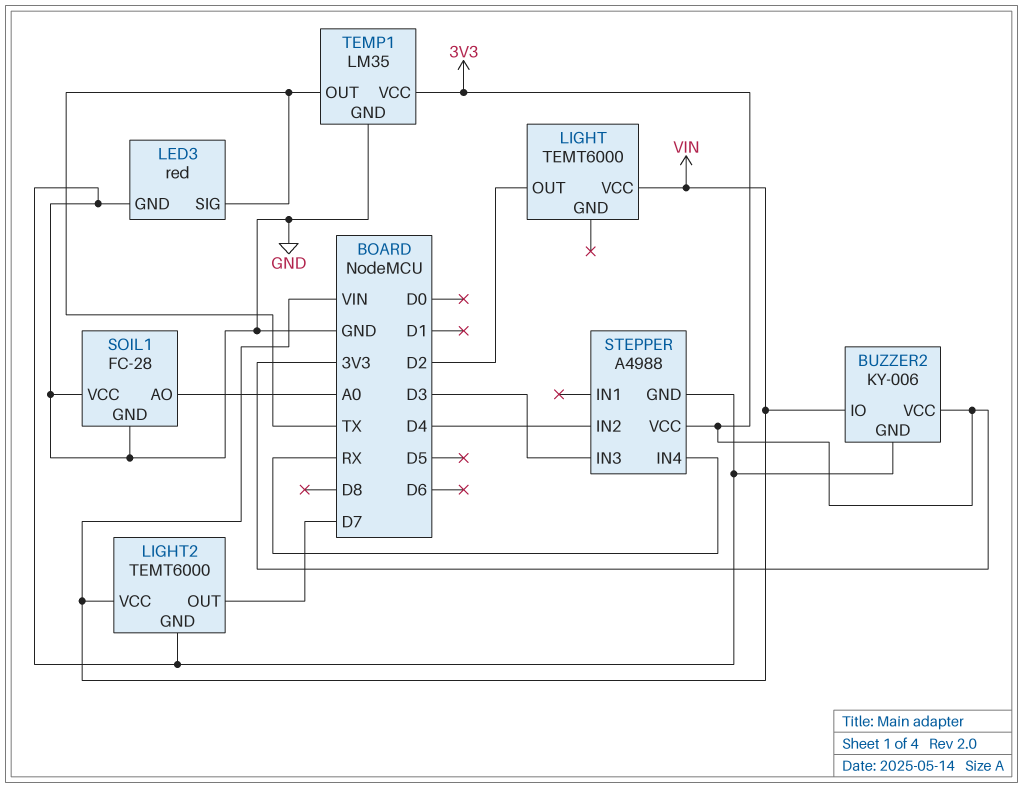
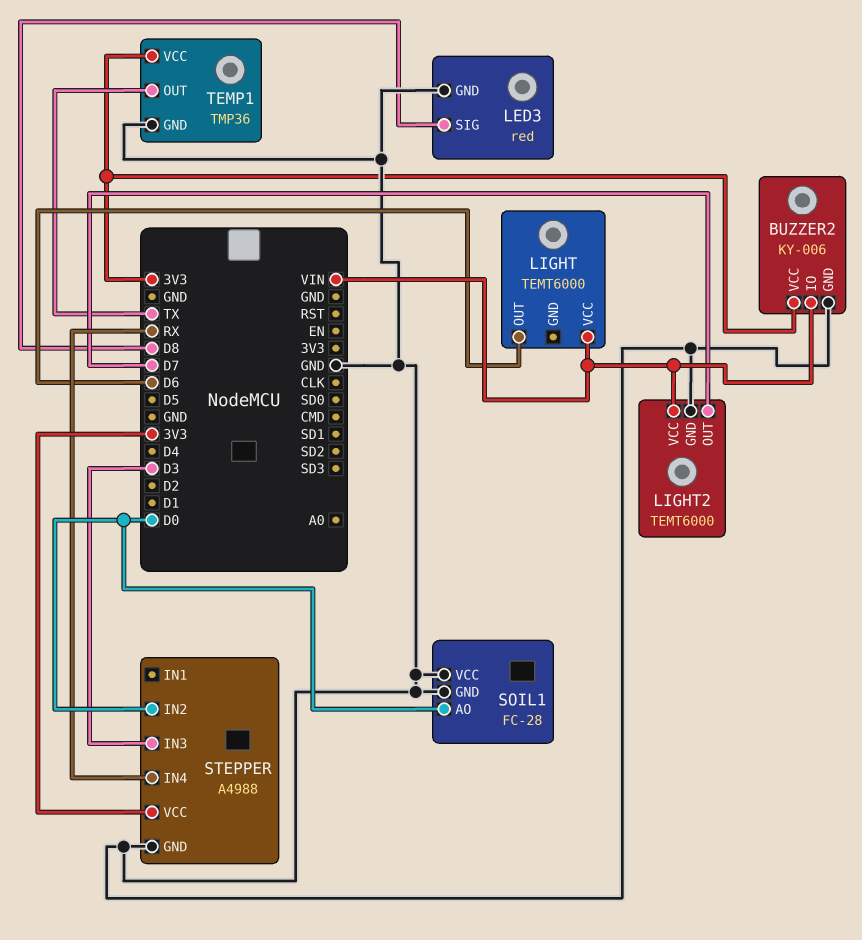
LED3 pin SIG: TX -> D8
LIGHT pin OUT: D2 -> D6
SOIL1 pin AO: A0 -> D0
STEPPER pin IN2: D4 -> D0
TEMP1: LM35 -> TMP36

